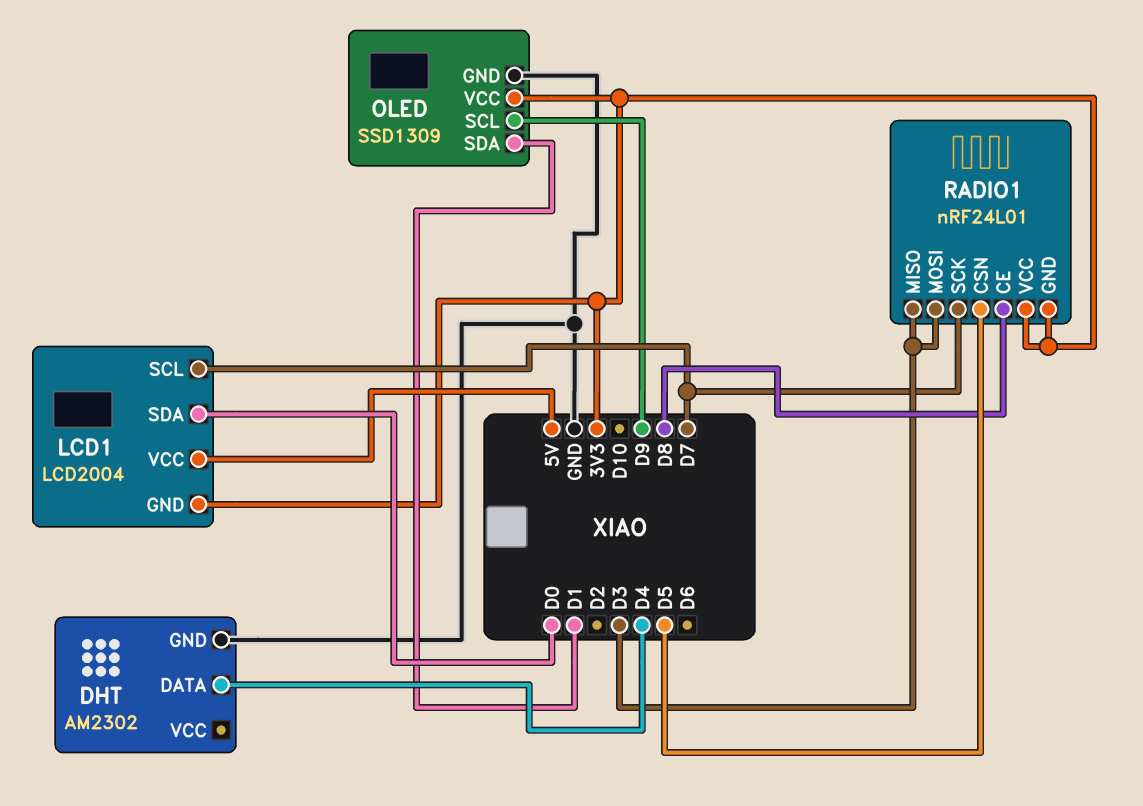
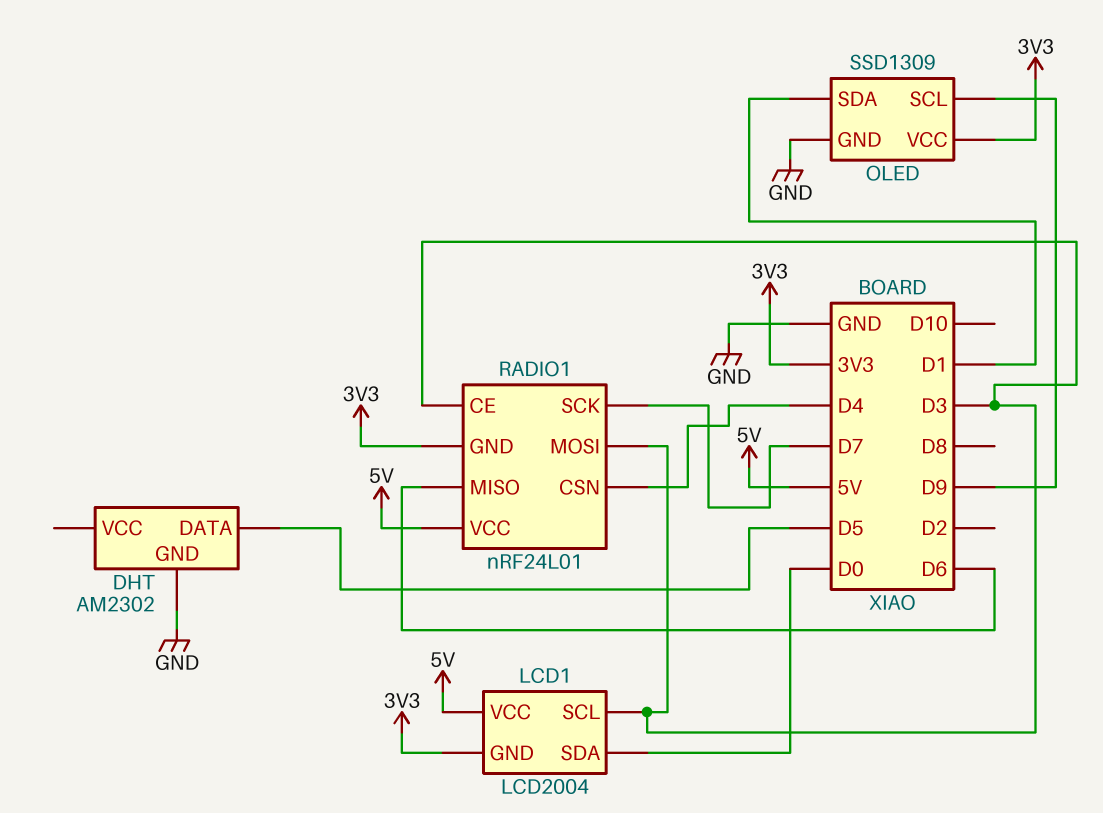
DHT pin DATA: D4 -> D5
LCD1 pin SCL: D7 -> D3
RADIO1 pin CE: D8 -> D3
RADIO1 pin CSN: D5 -> D4
RADIO1 pin MISO: D3 -> D6
RADIO1 pin VCC: 3V3 -> 5V

